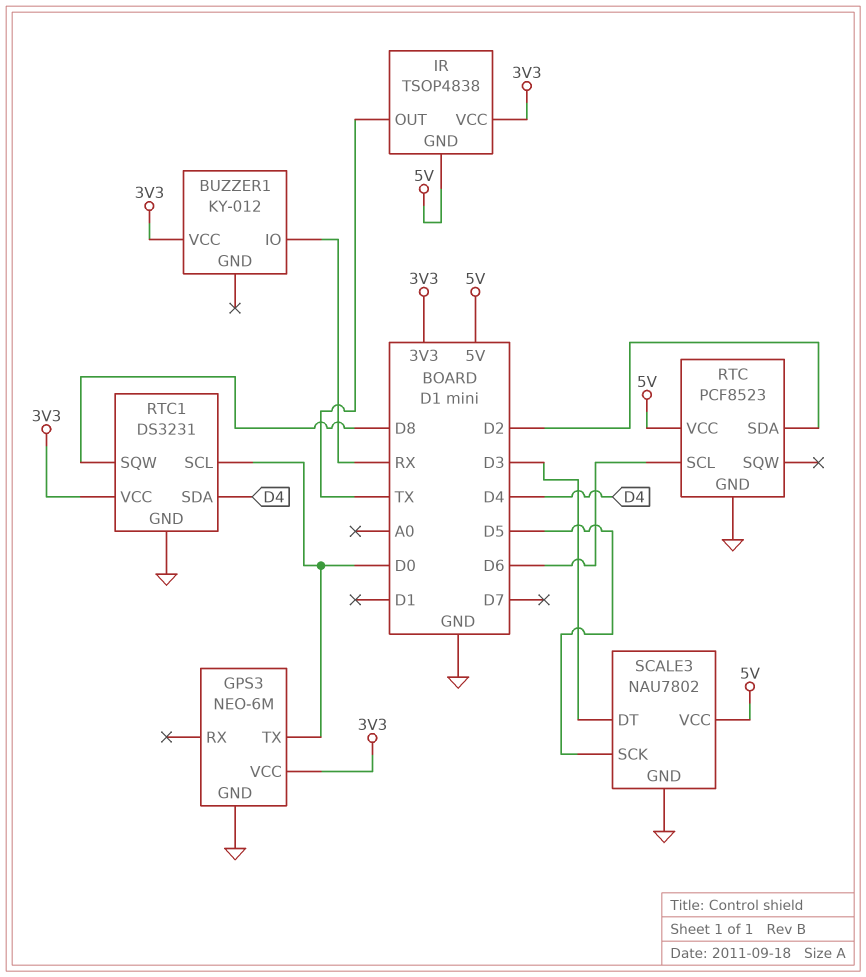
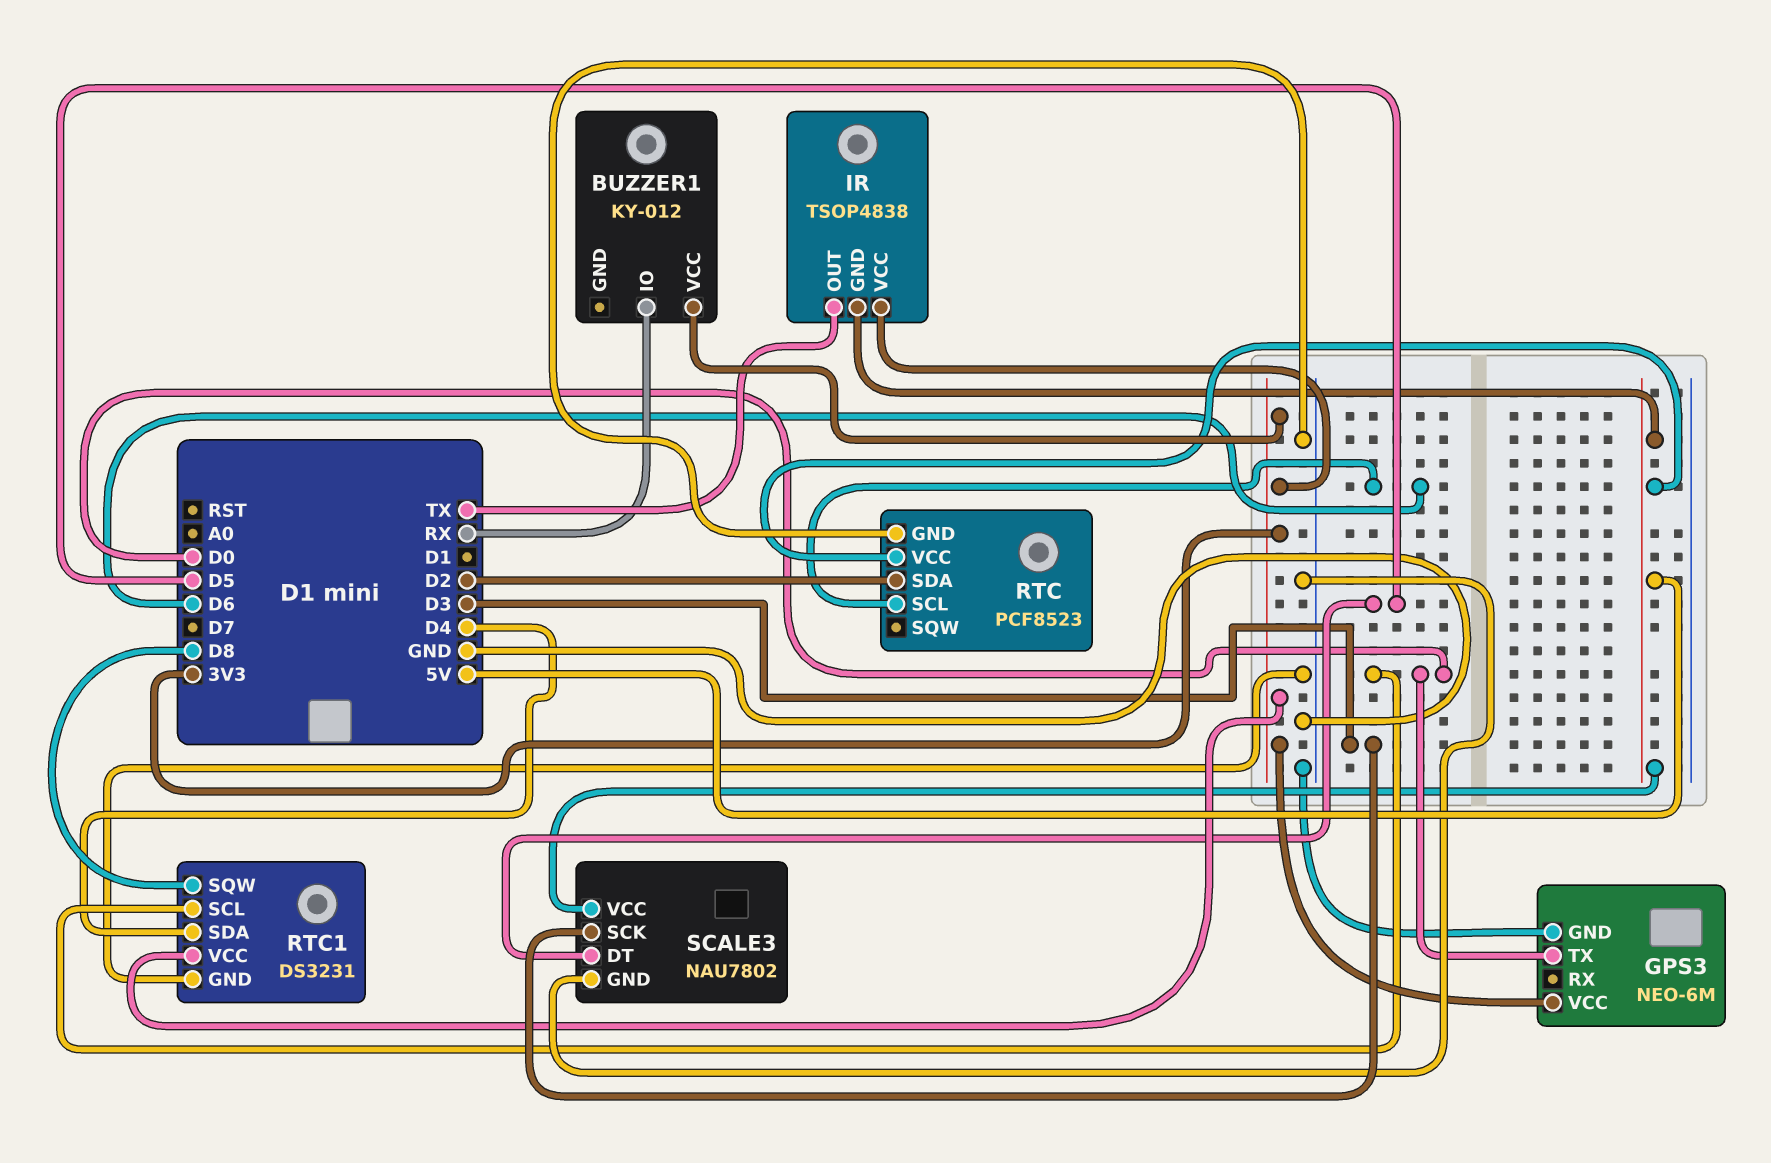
SCALE3 pin DT: D3 -> D5
SCALE3 pin SCK: D5 -> D3

